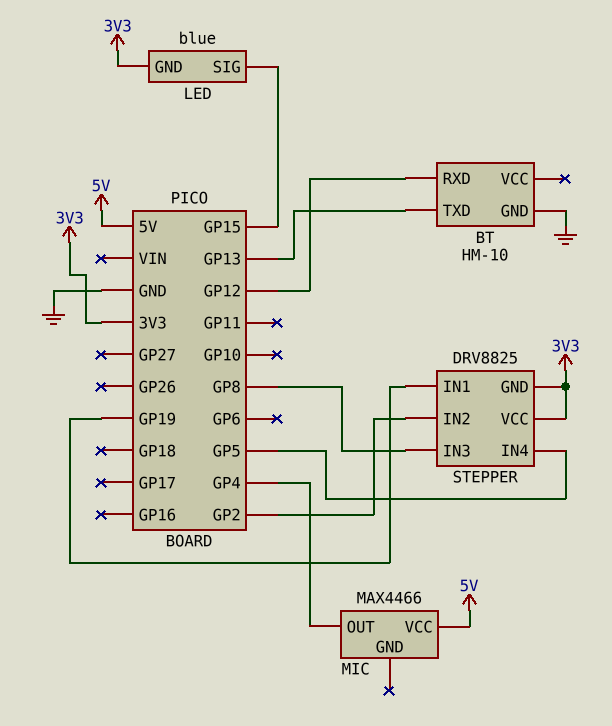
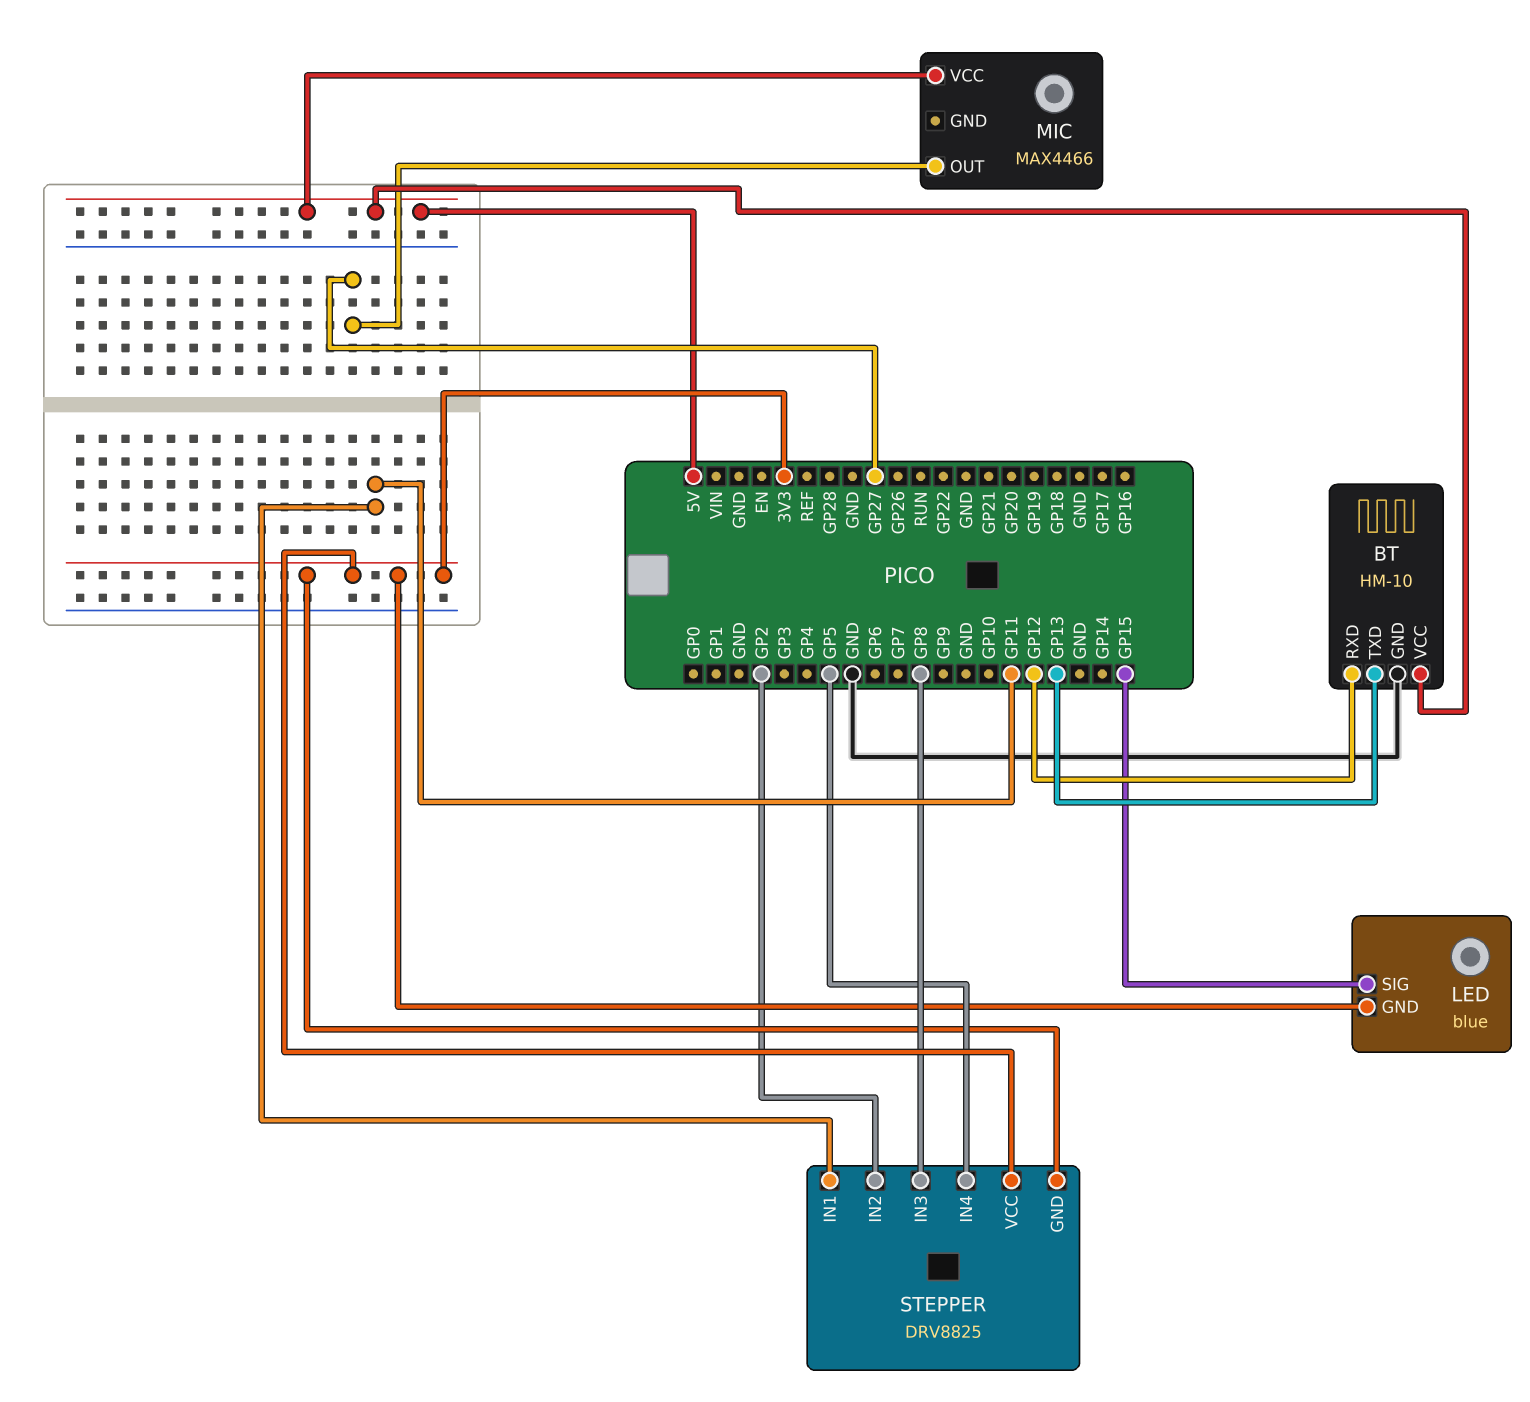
BT pin VCC: none -> 5V
MIC pin OUT: GP4 -> GP27
STEPPER pin IN1: GP19 -> GP11

